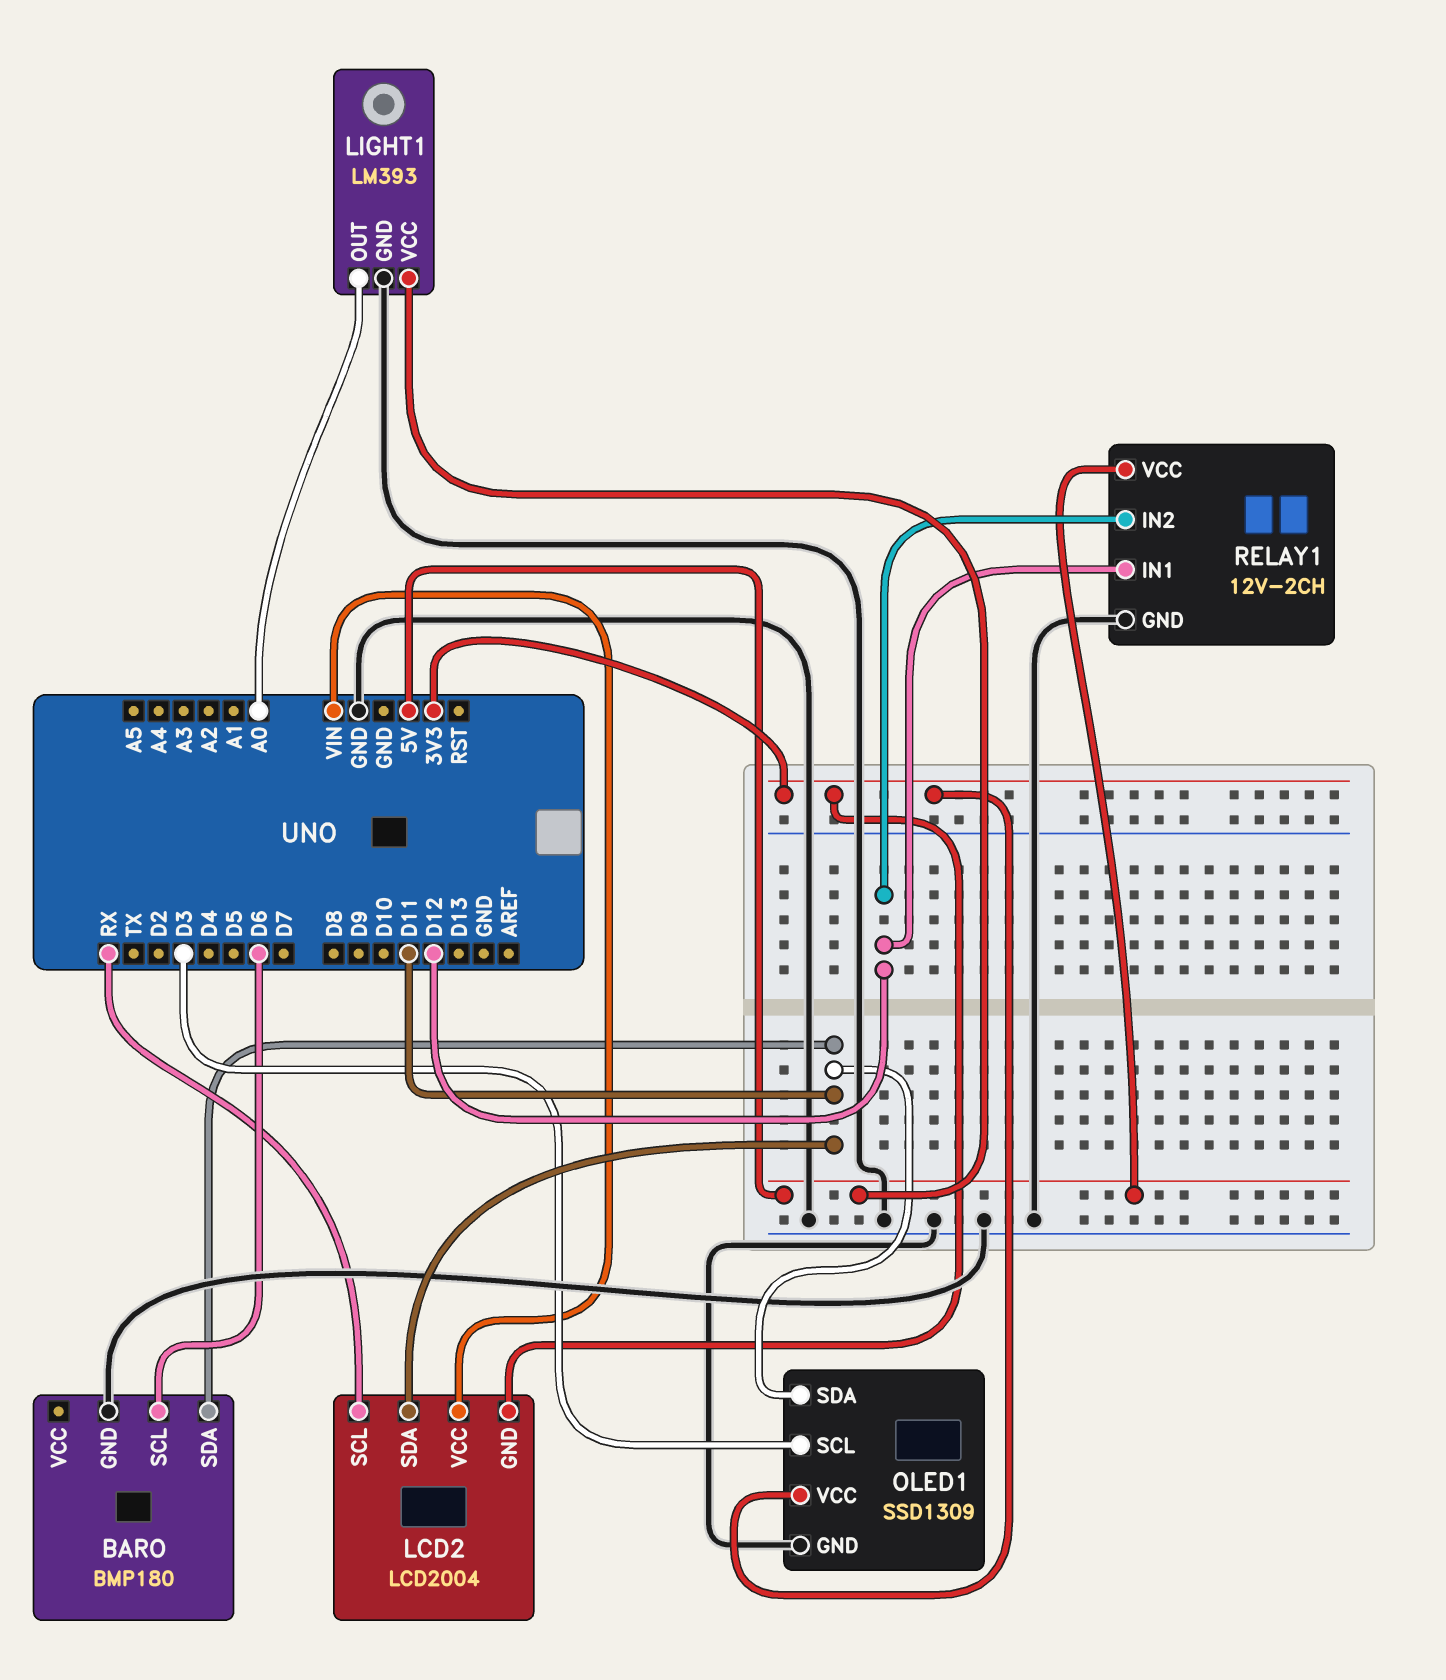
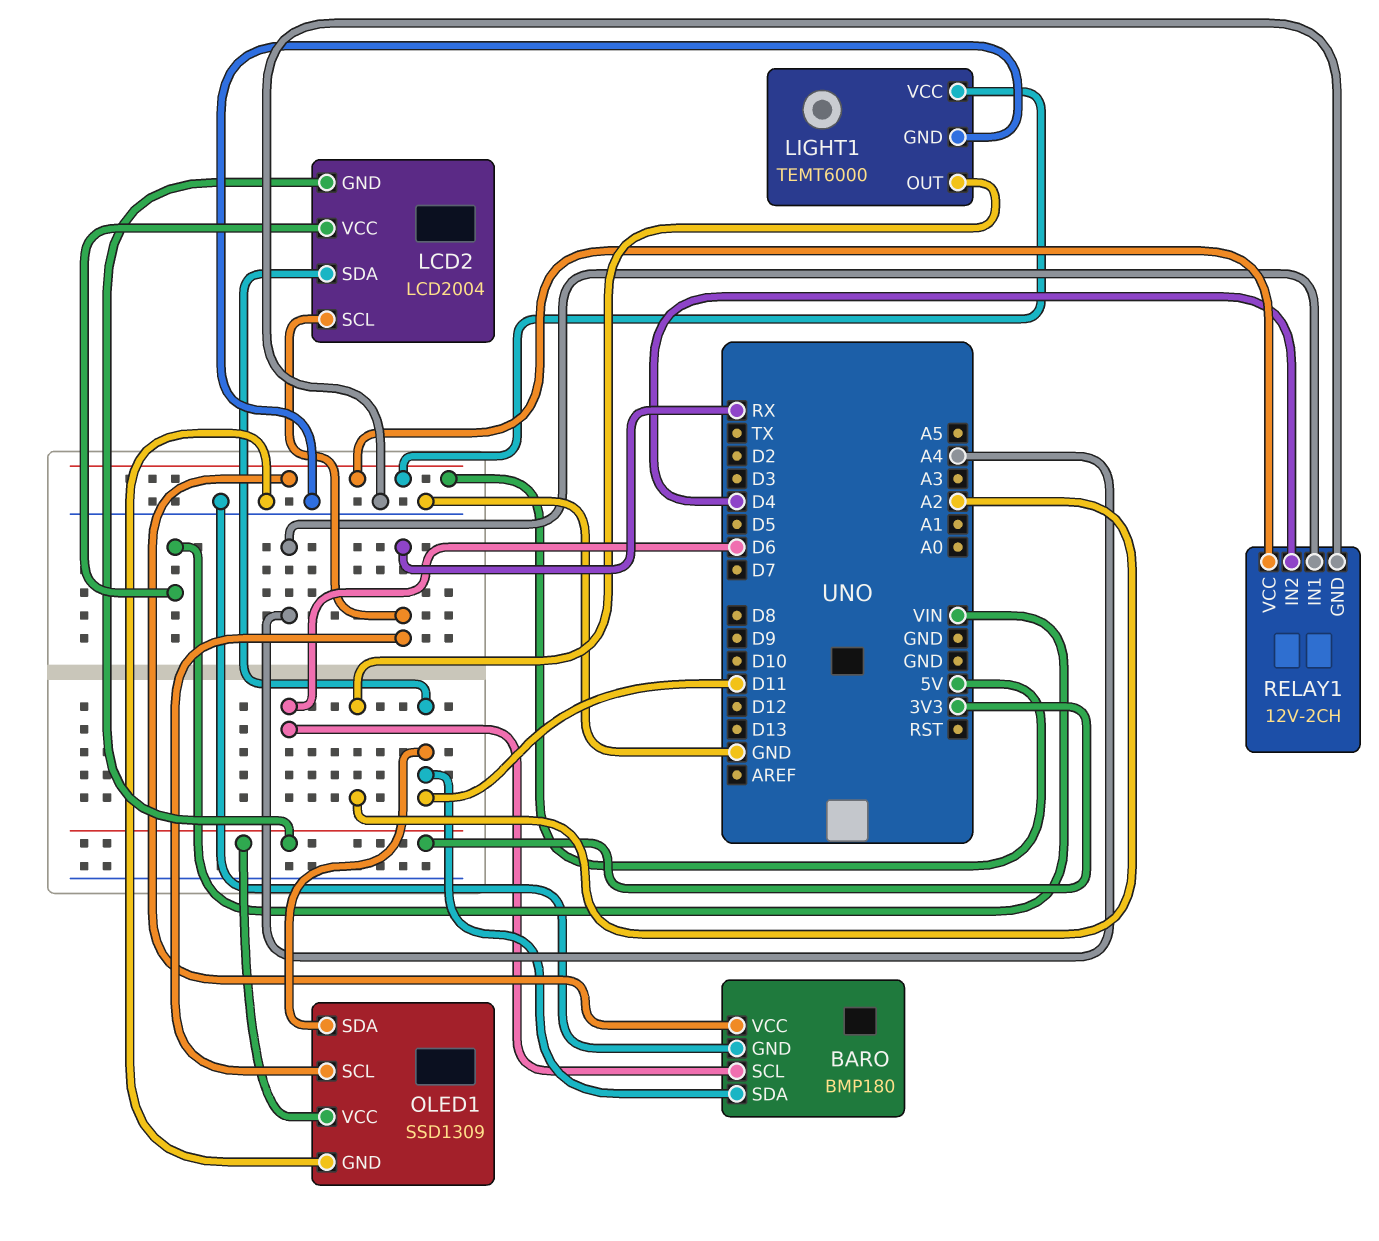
BARO pin VCC: none -> 5V
LIGHT1: LM393 -> TEMT6000
LIGHT1 pin OUT: A0 -> A2
OLED1 pin SCL: D3 -> RX
RELAY1 pin IN1: D12 -> A4
RELAY1 pin IN2: D12 -> D4

